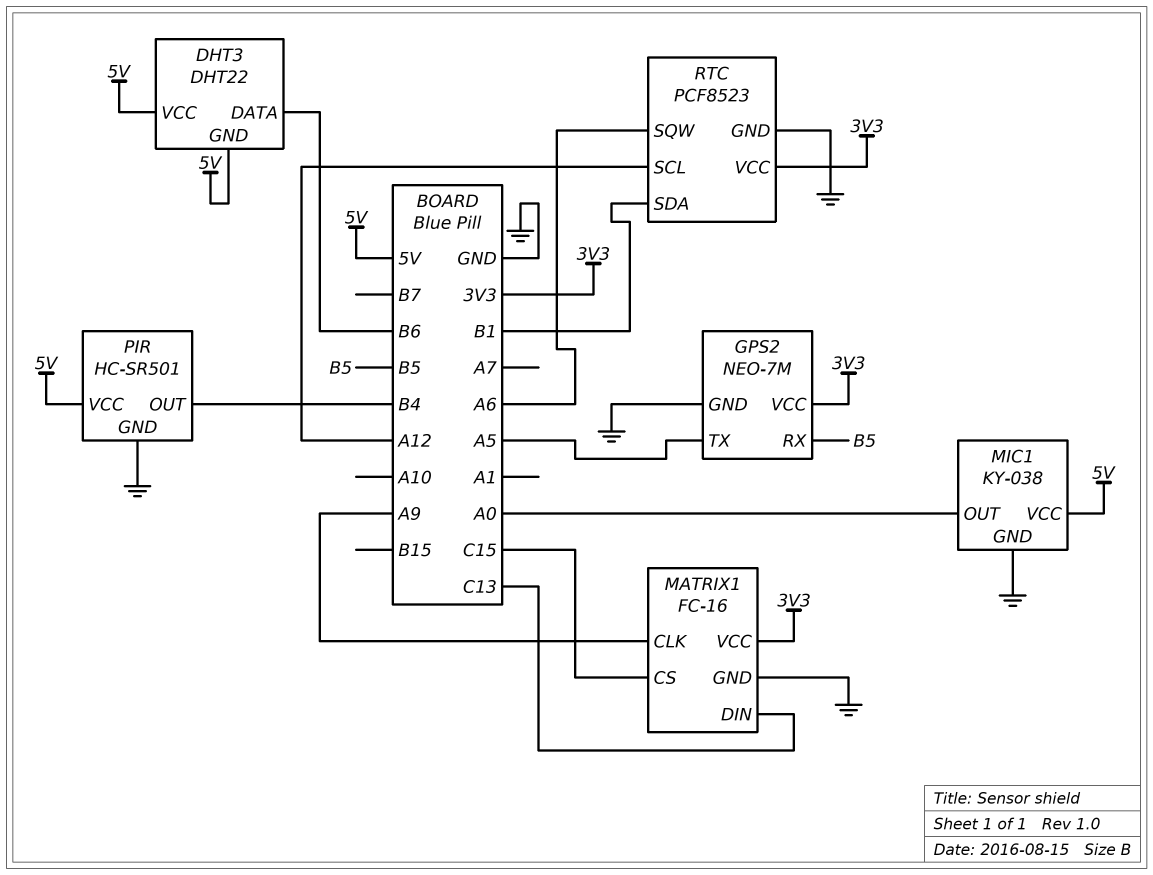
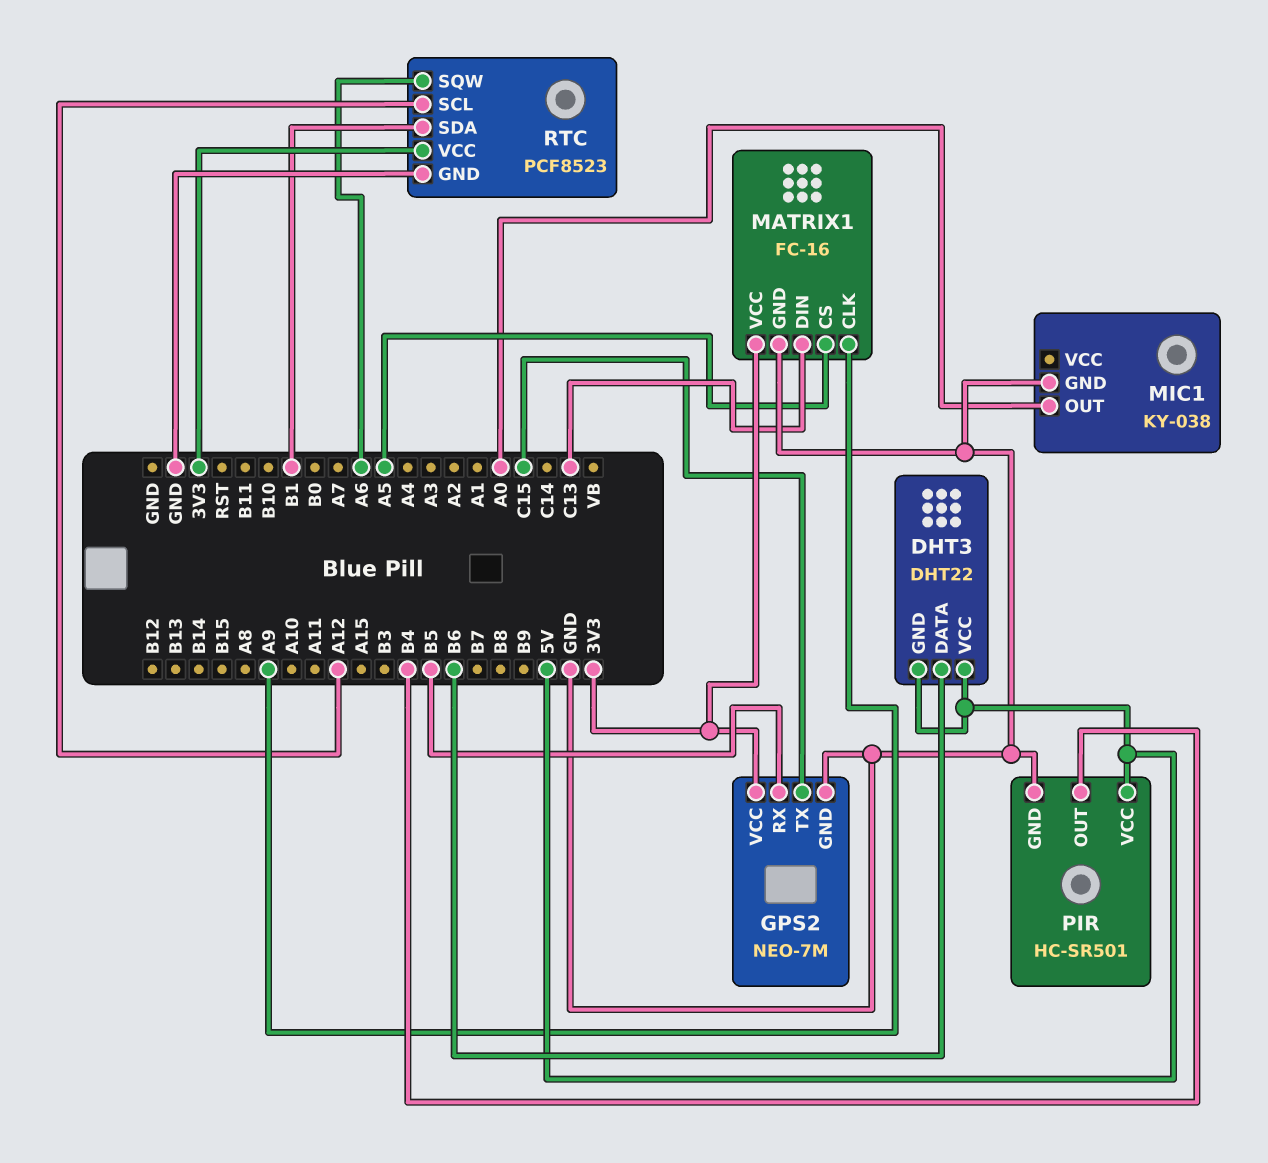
GPS2 pin TX: A5 -> C15
MATRIX1 pin CS: C15 -> A5
MIC1 pin VCC: 5V -> none

